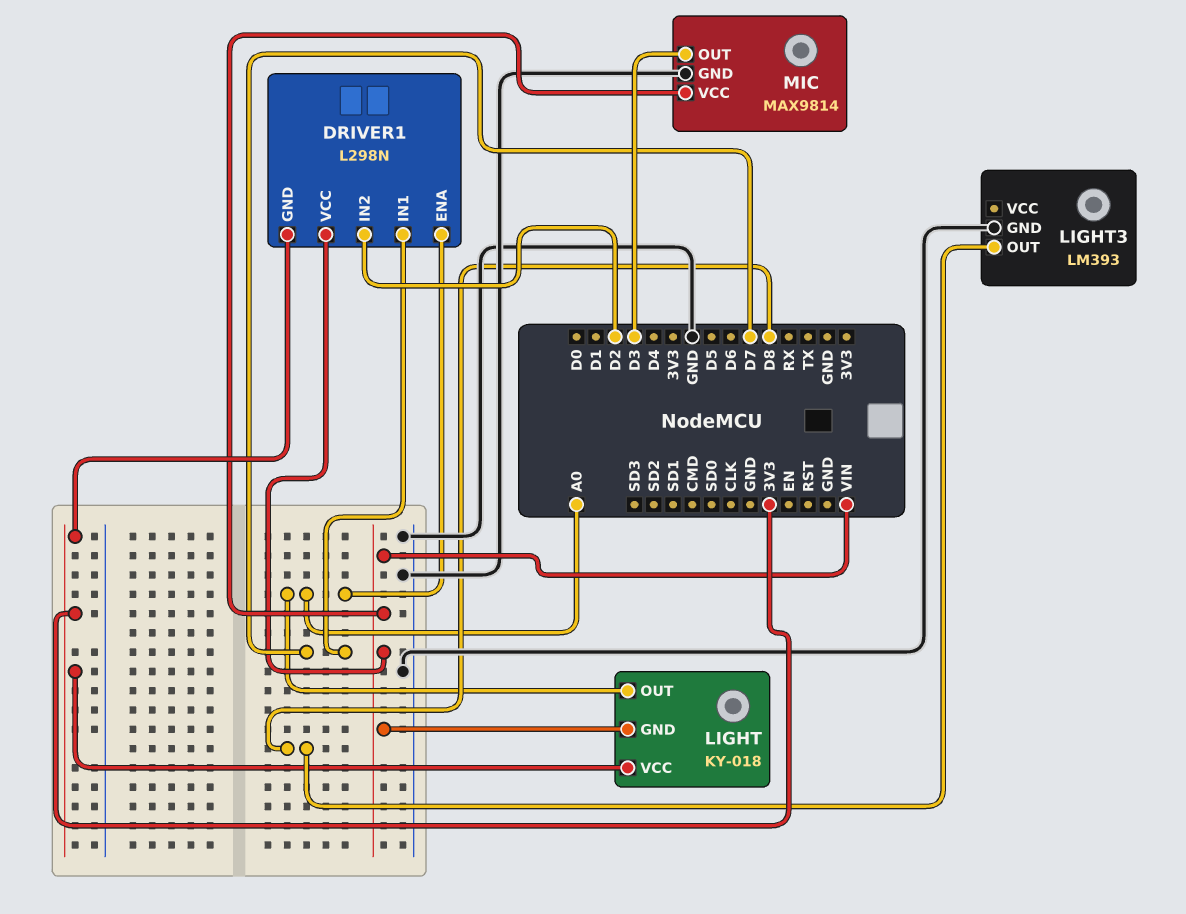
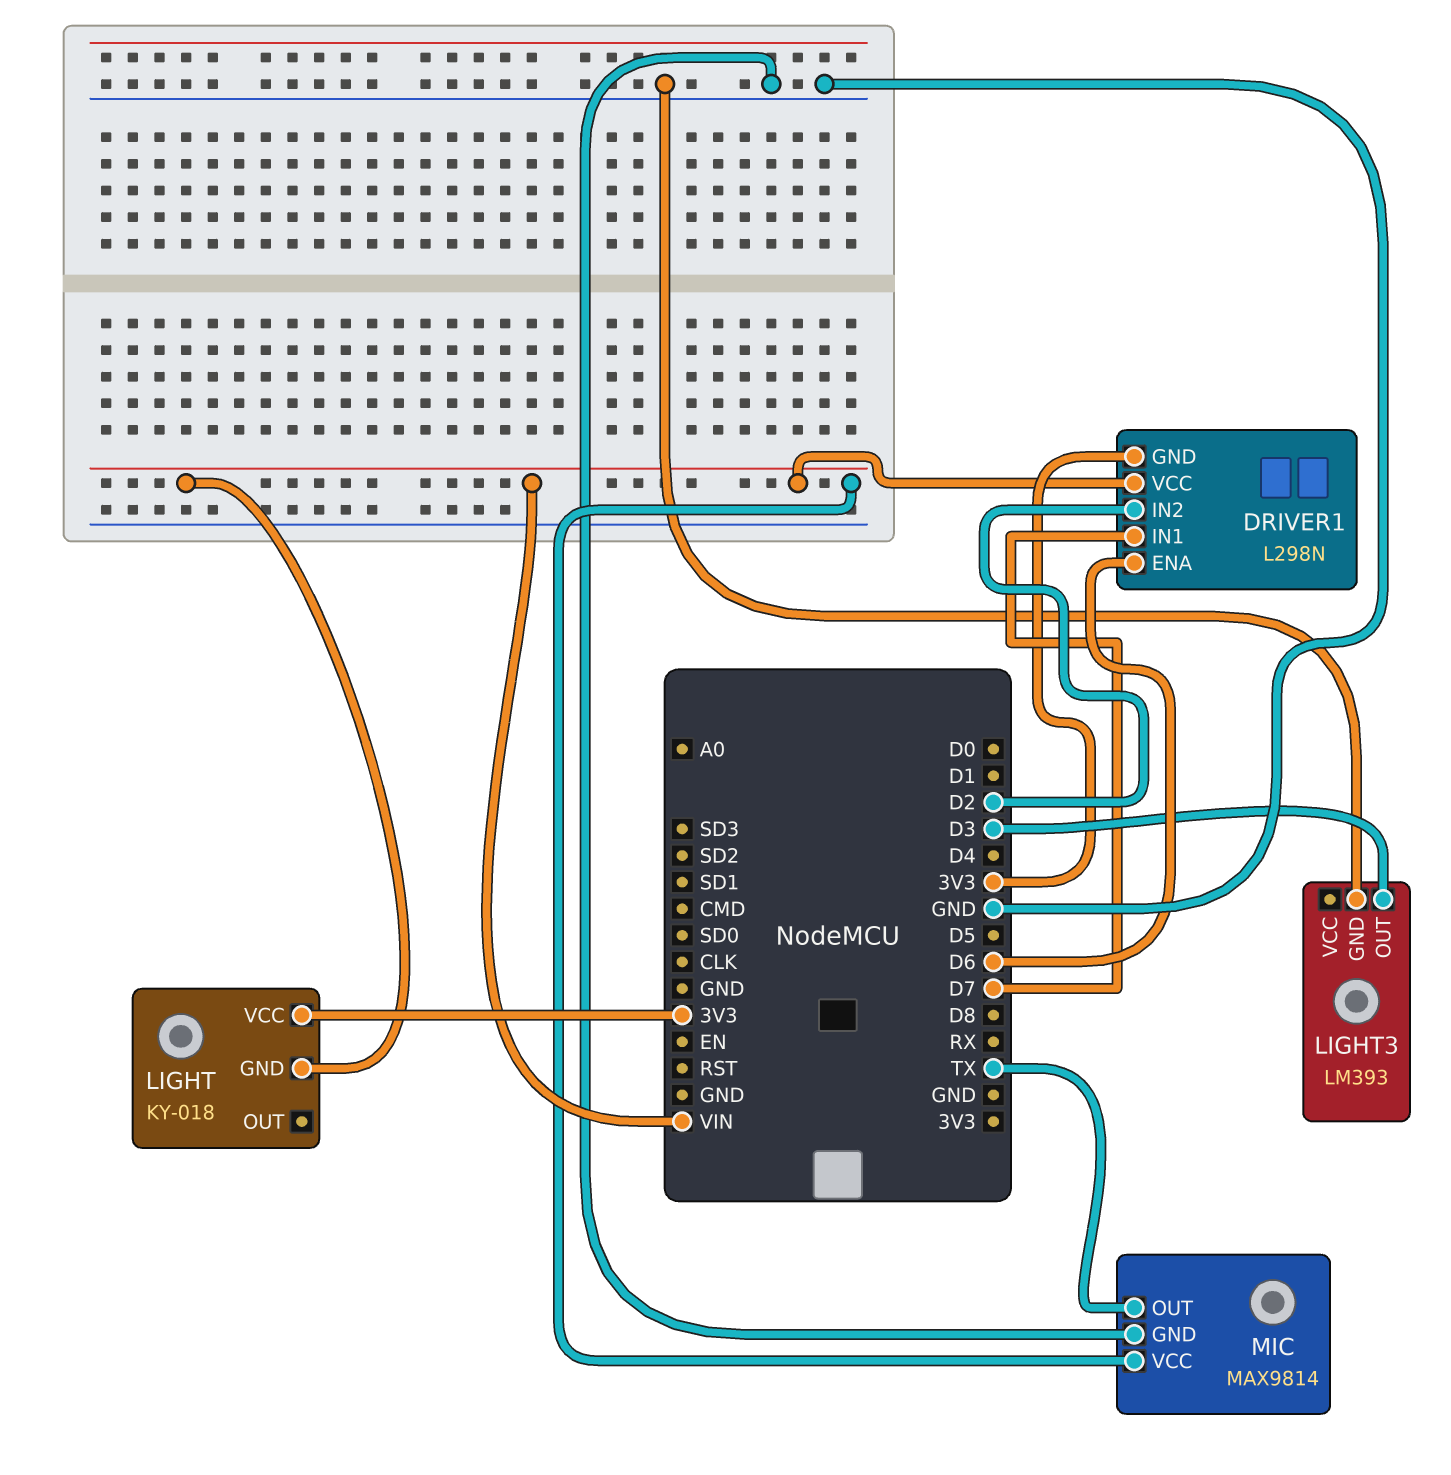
DRIVER1 pin ENA: A0 -> D6
LIGHT pin OUT: A0 -> none
LIGHT3 pin OUT: D8 -> D3
MIC pin OUT: D3 -> TX

